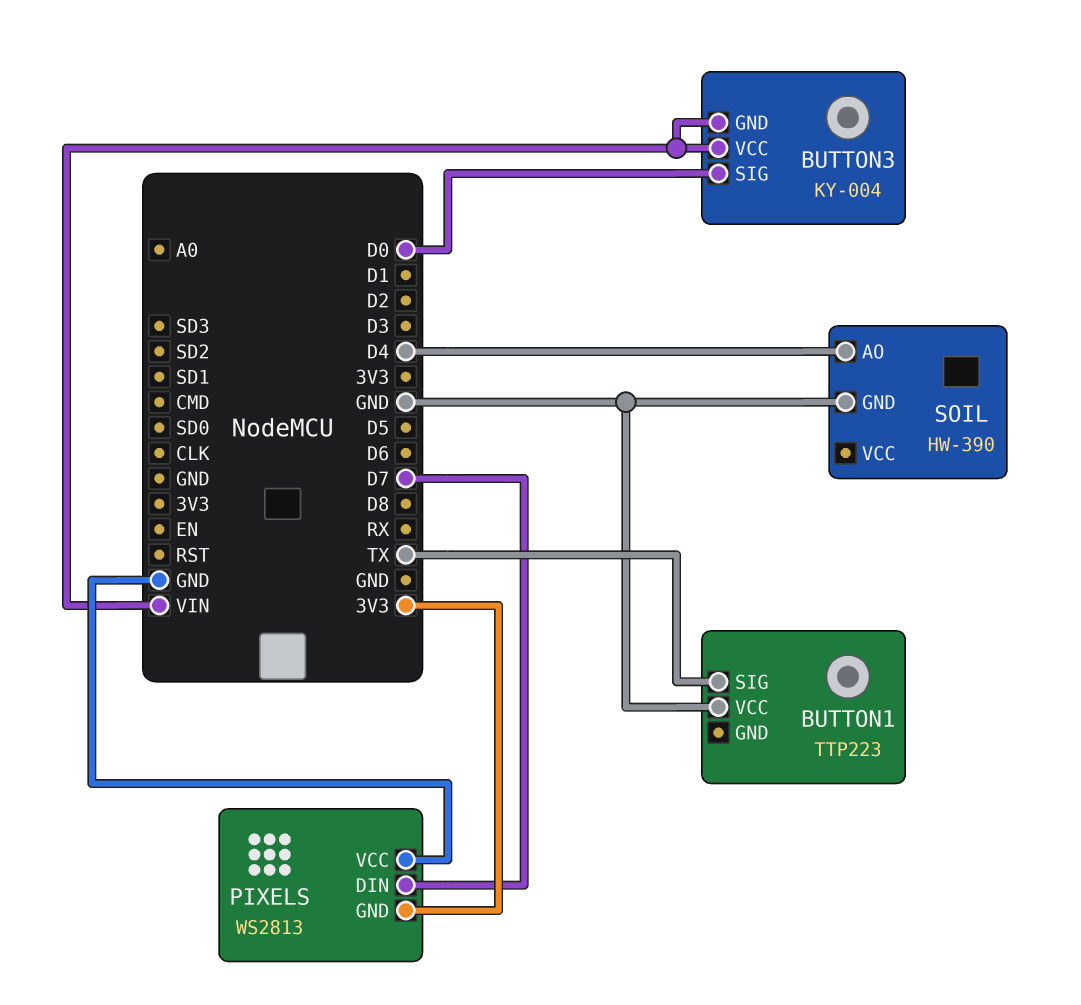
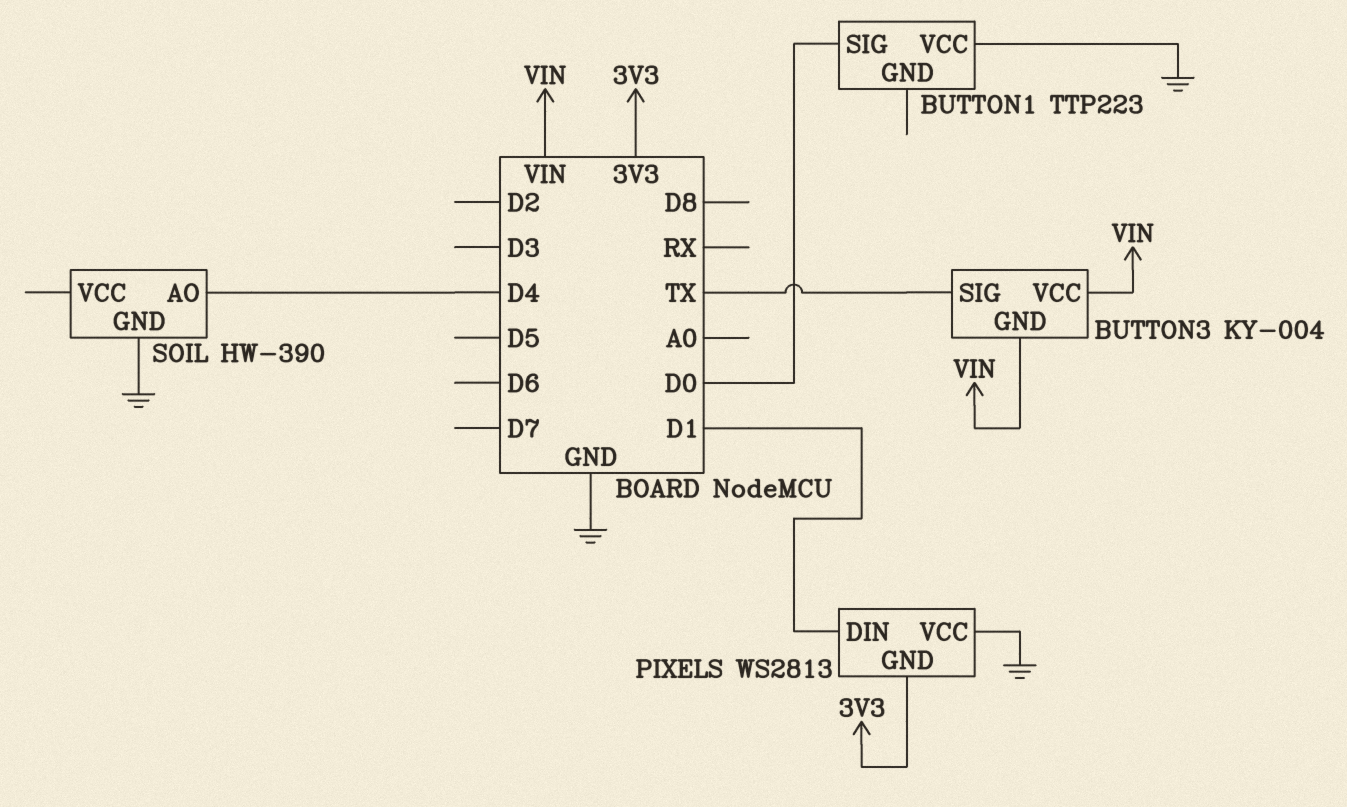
BUTTON1 pin SIG: TX -> D0
BUTTON3 pin SIG: D0 -> TX
PIXELS pin DIN: D7 -> D1

